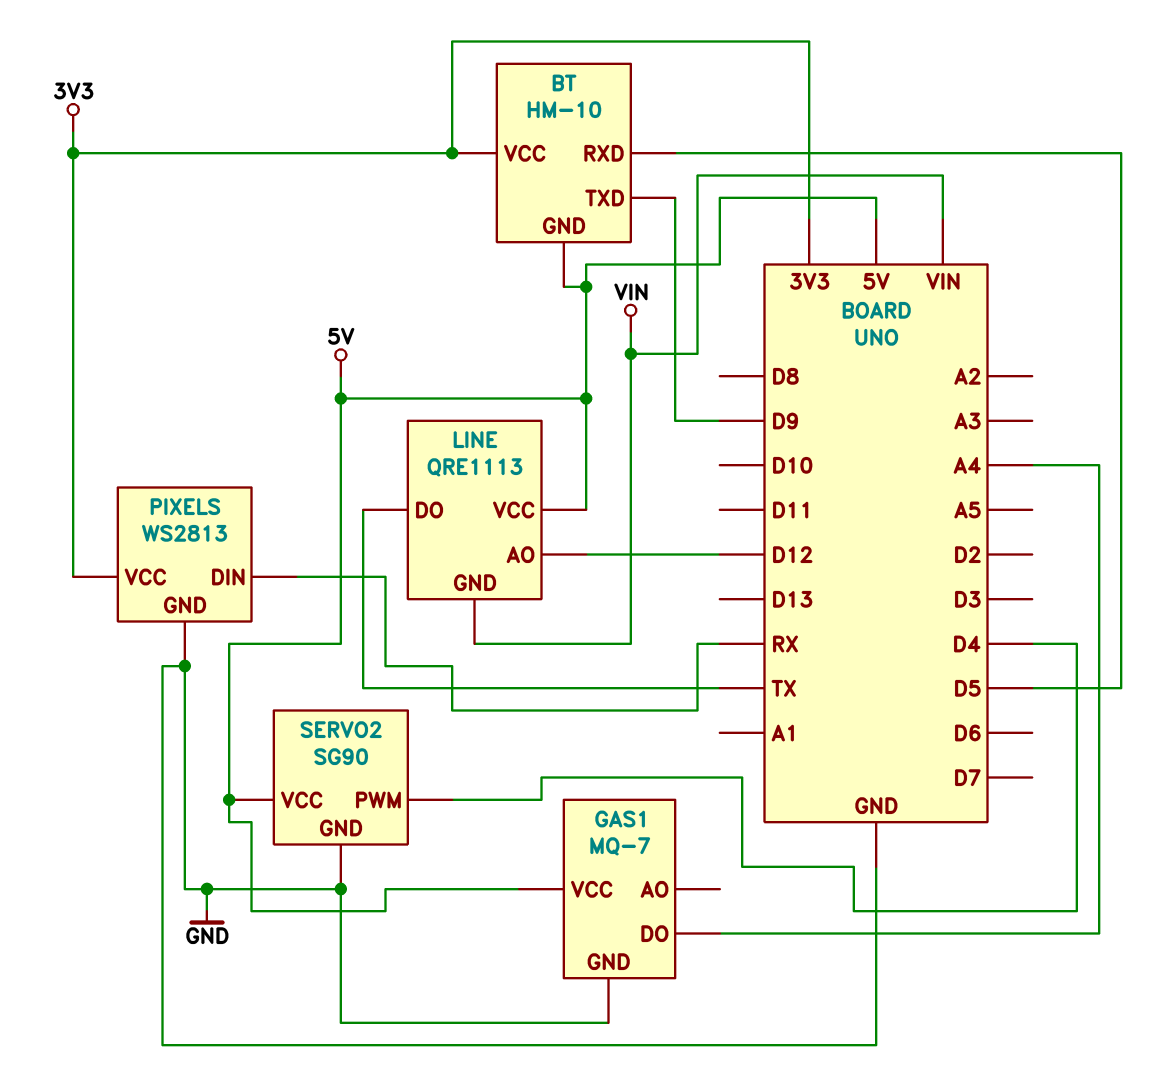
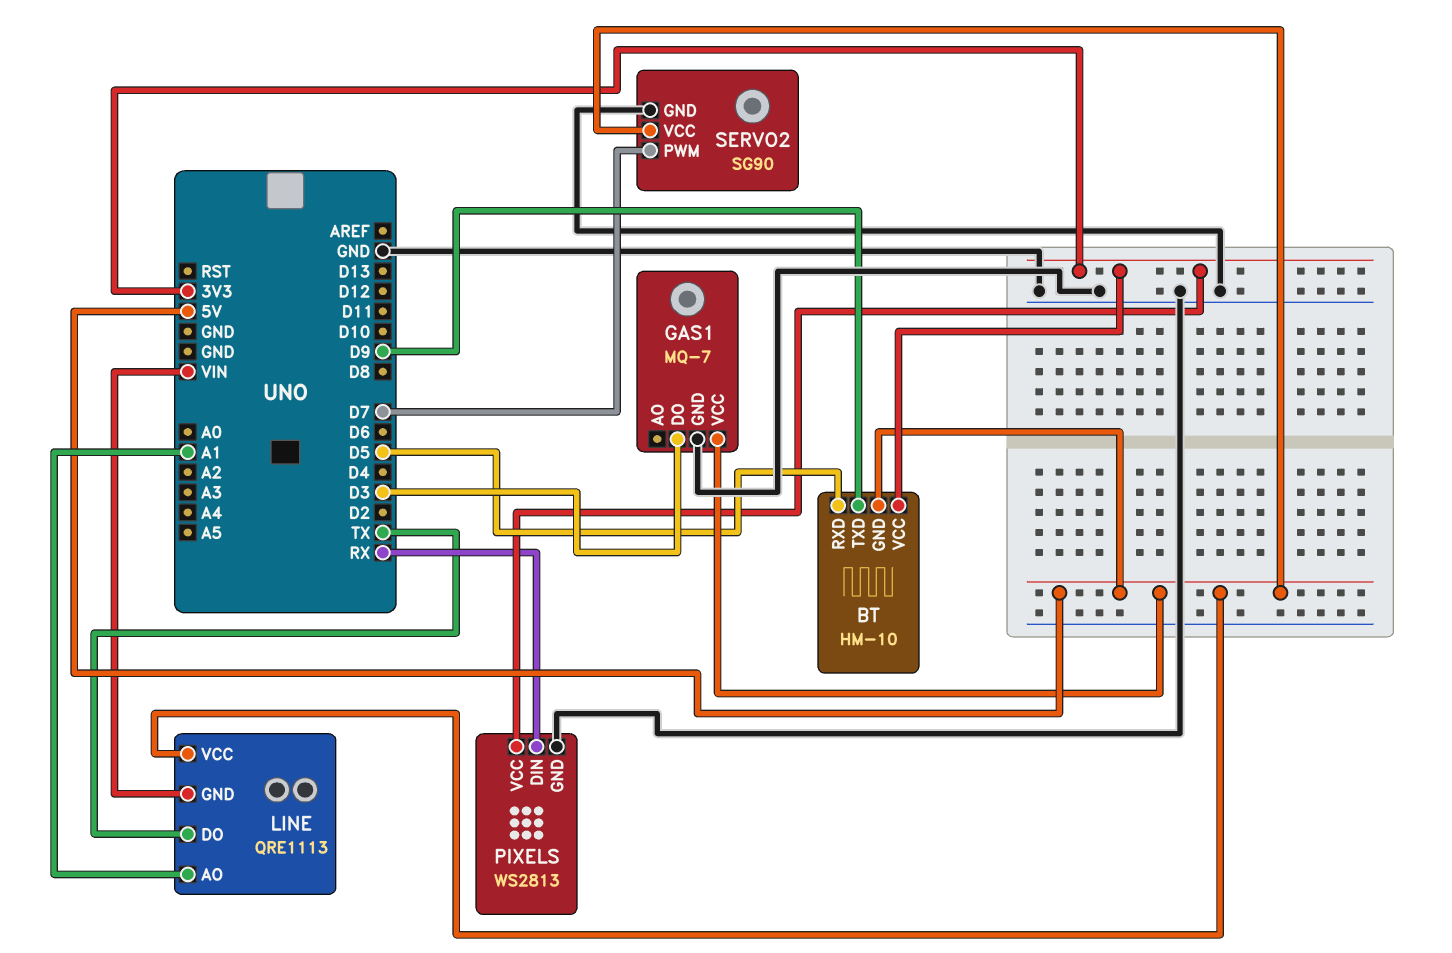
GAS1 pin DO: A4 -> D3
LINE pin AO: D12 -> A1
SERVO2 pin PWM: D4 -> D7

